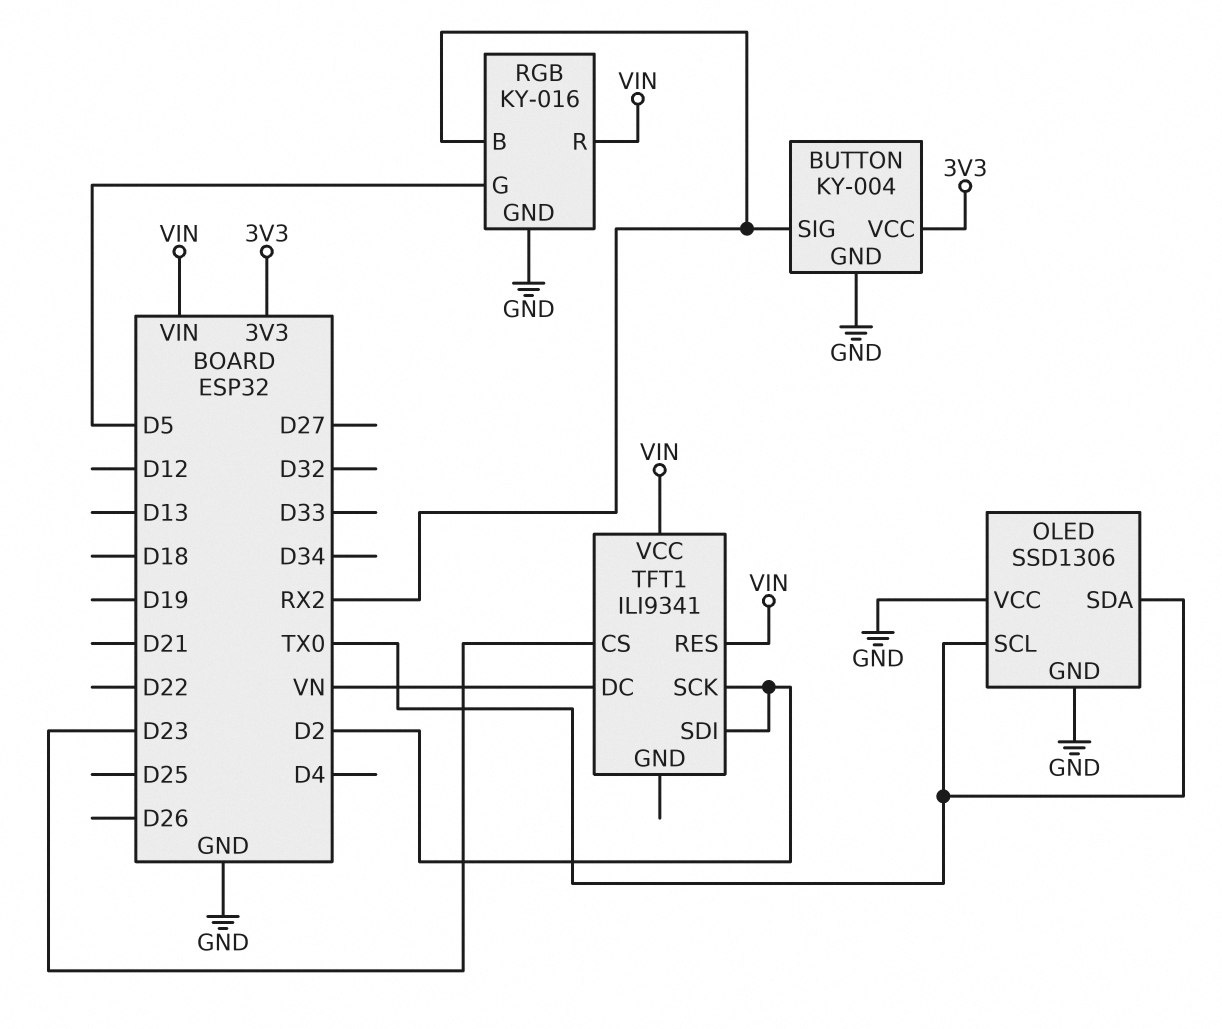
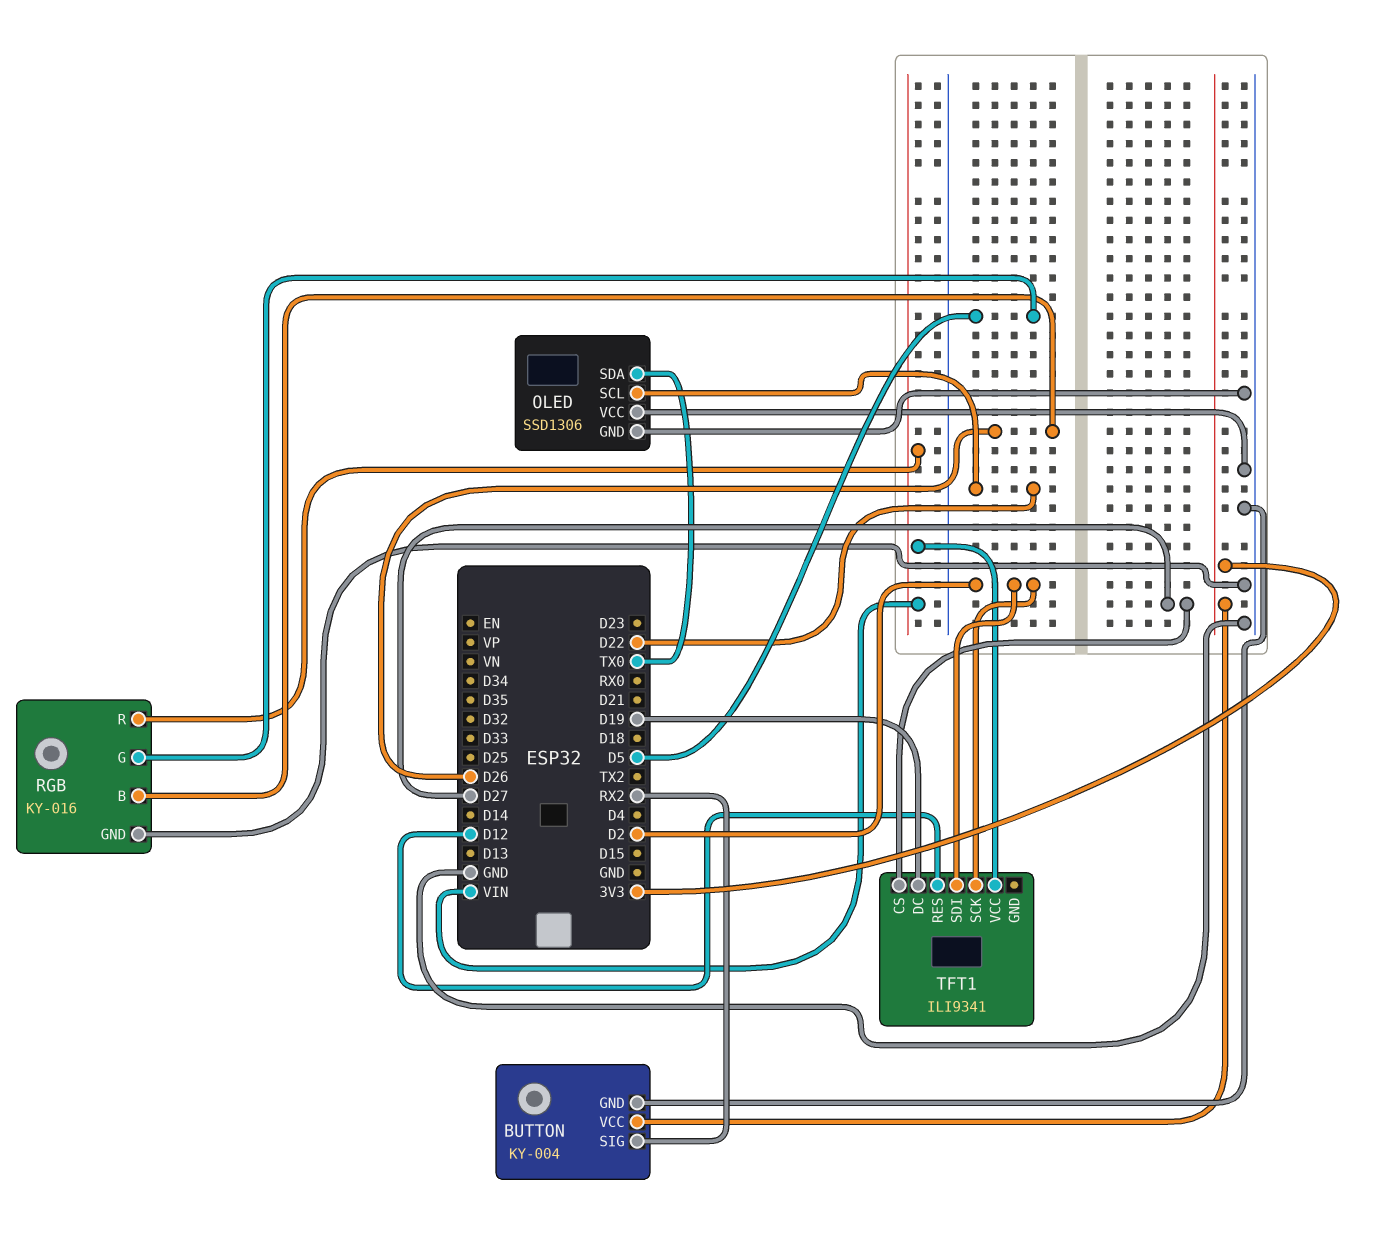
OLED pin SCL: TX0 -> D22
RGB pin B: RX2 -> D26
TFT1 pin CS: D23 -> D27
TFT1 pin DC: VN -> D19
TFT1 pin RES: VIN -> D12

